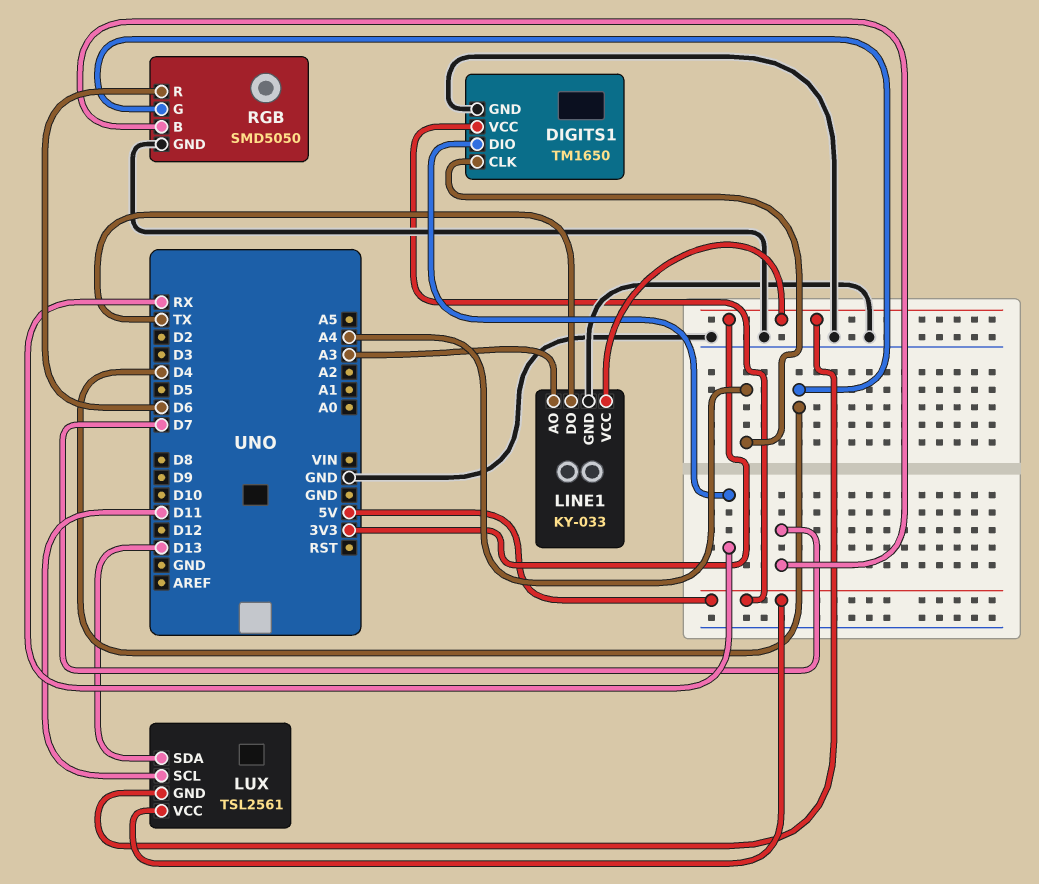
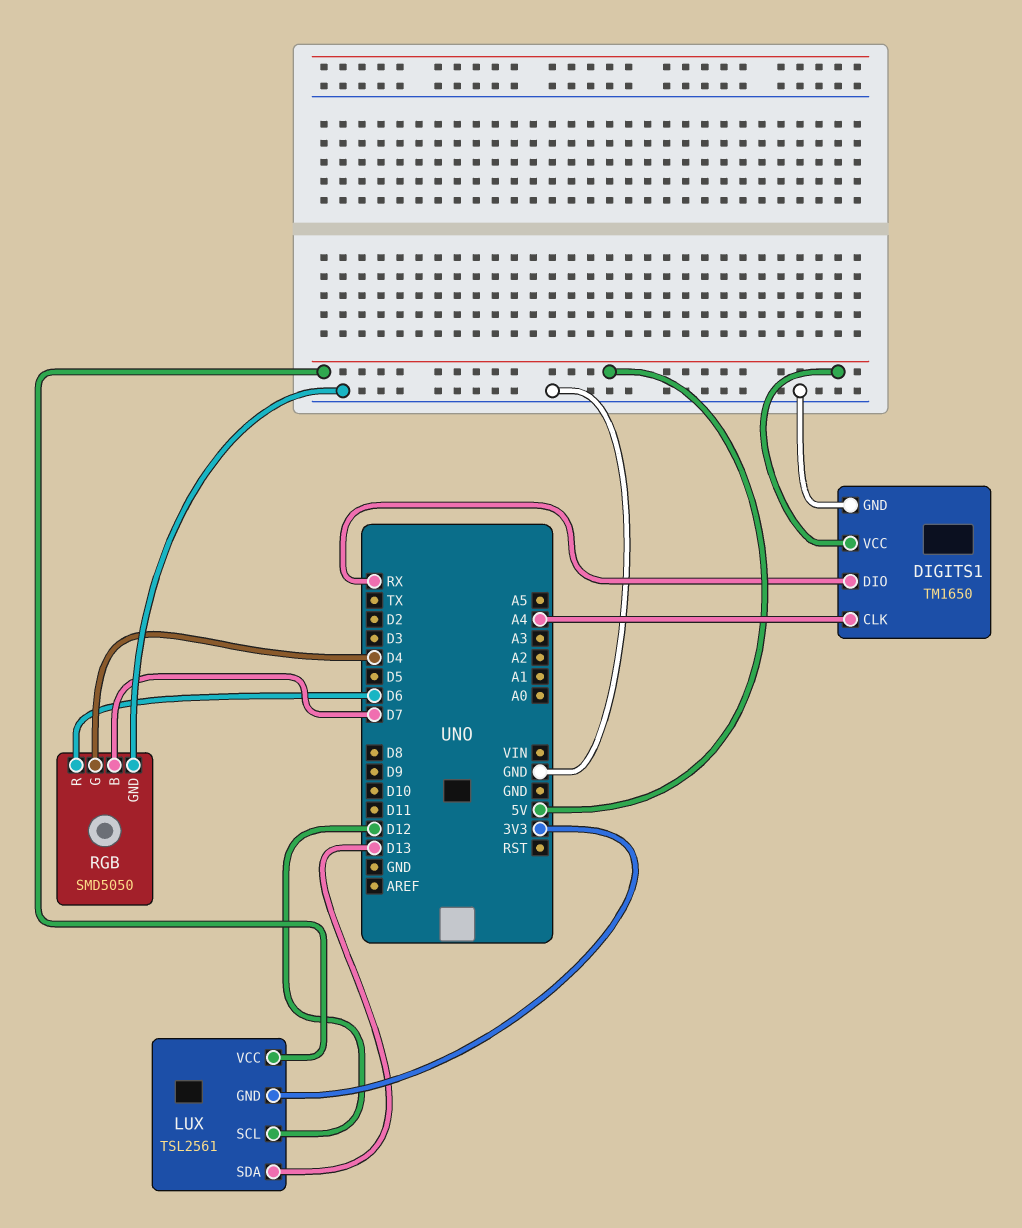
LINE1: KY-033 -> none
LINE1 pin AO: A3 -> none
LINE1 pin DO: TX -> none
LINE1 pin GND: GND -> none
LINE1 pin VCC: 3V3 -> none
LUX pin SCL: D11 -> D12

